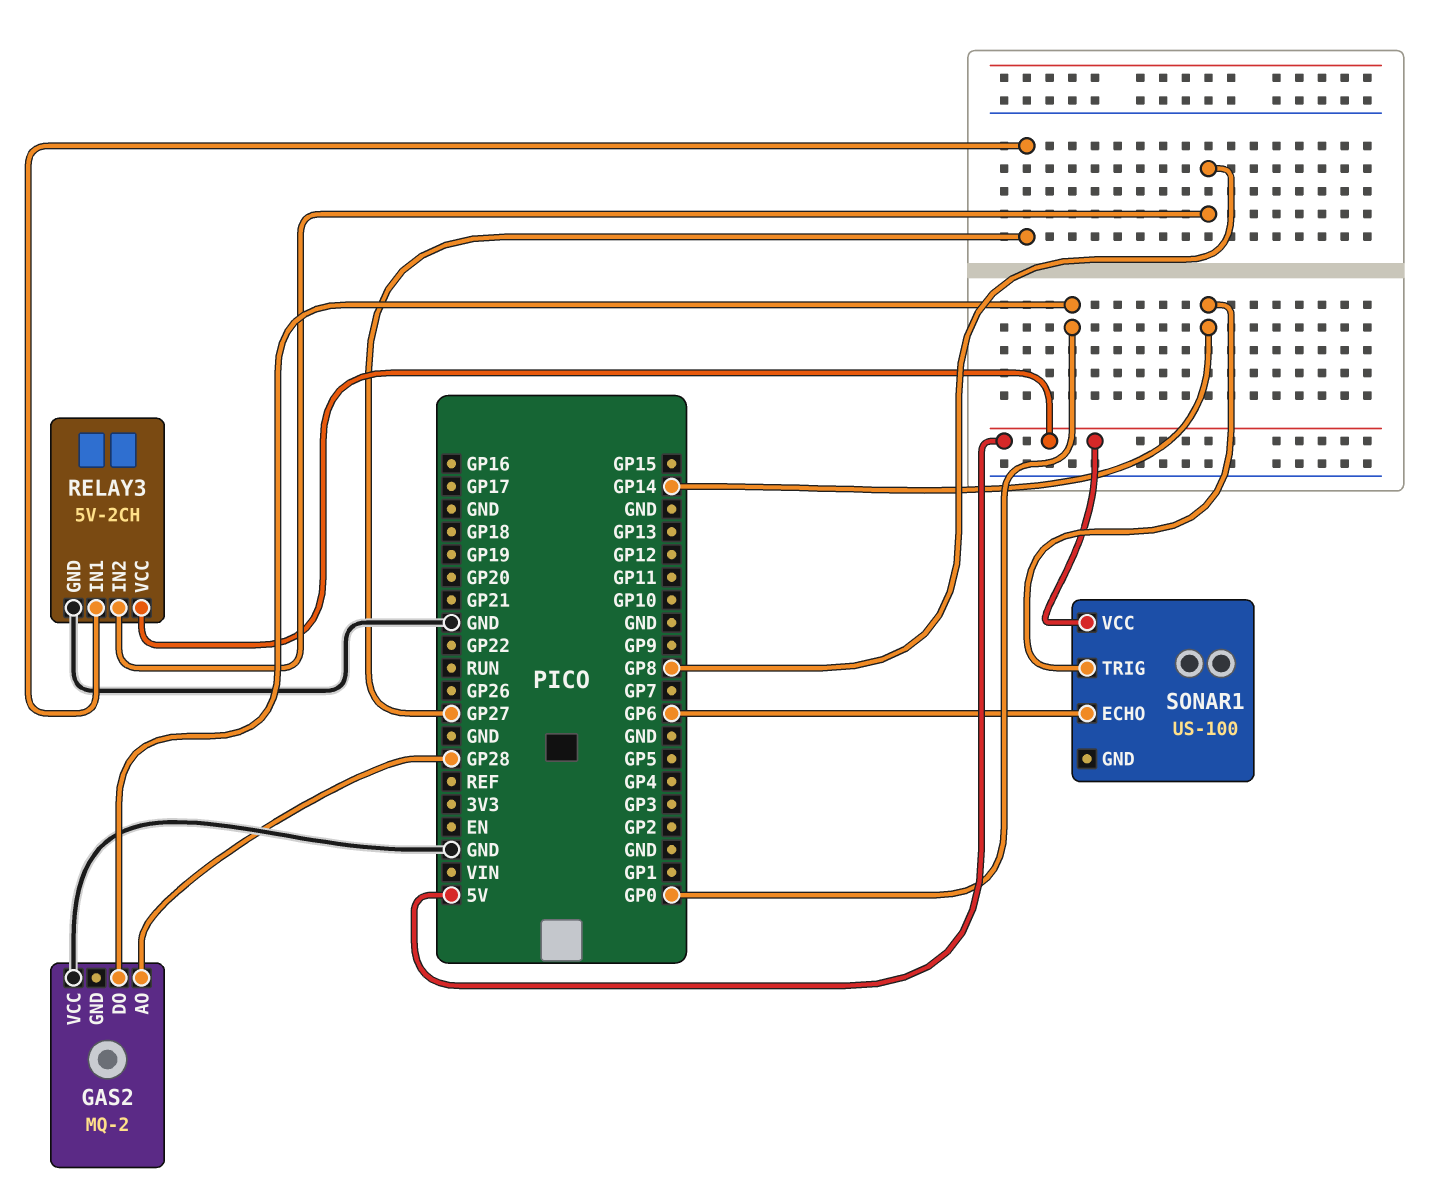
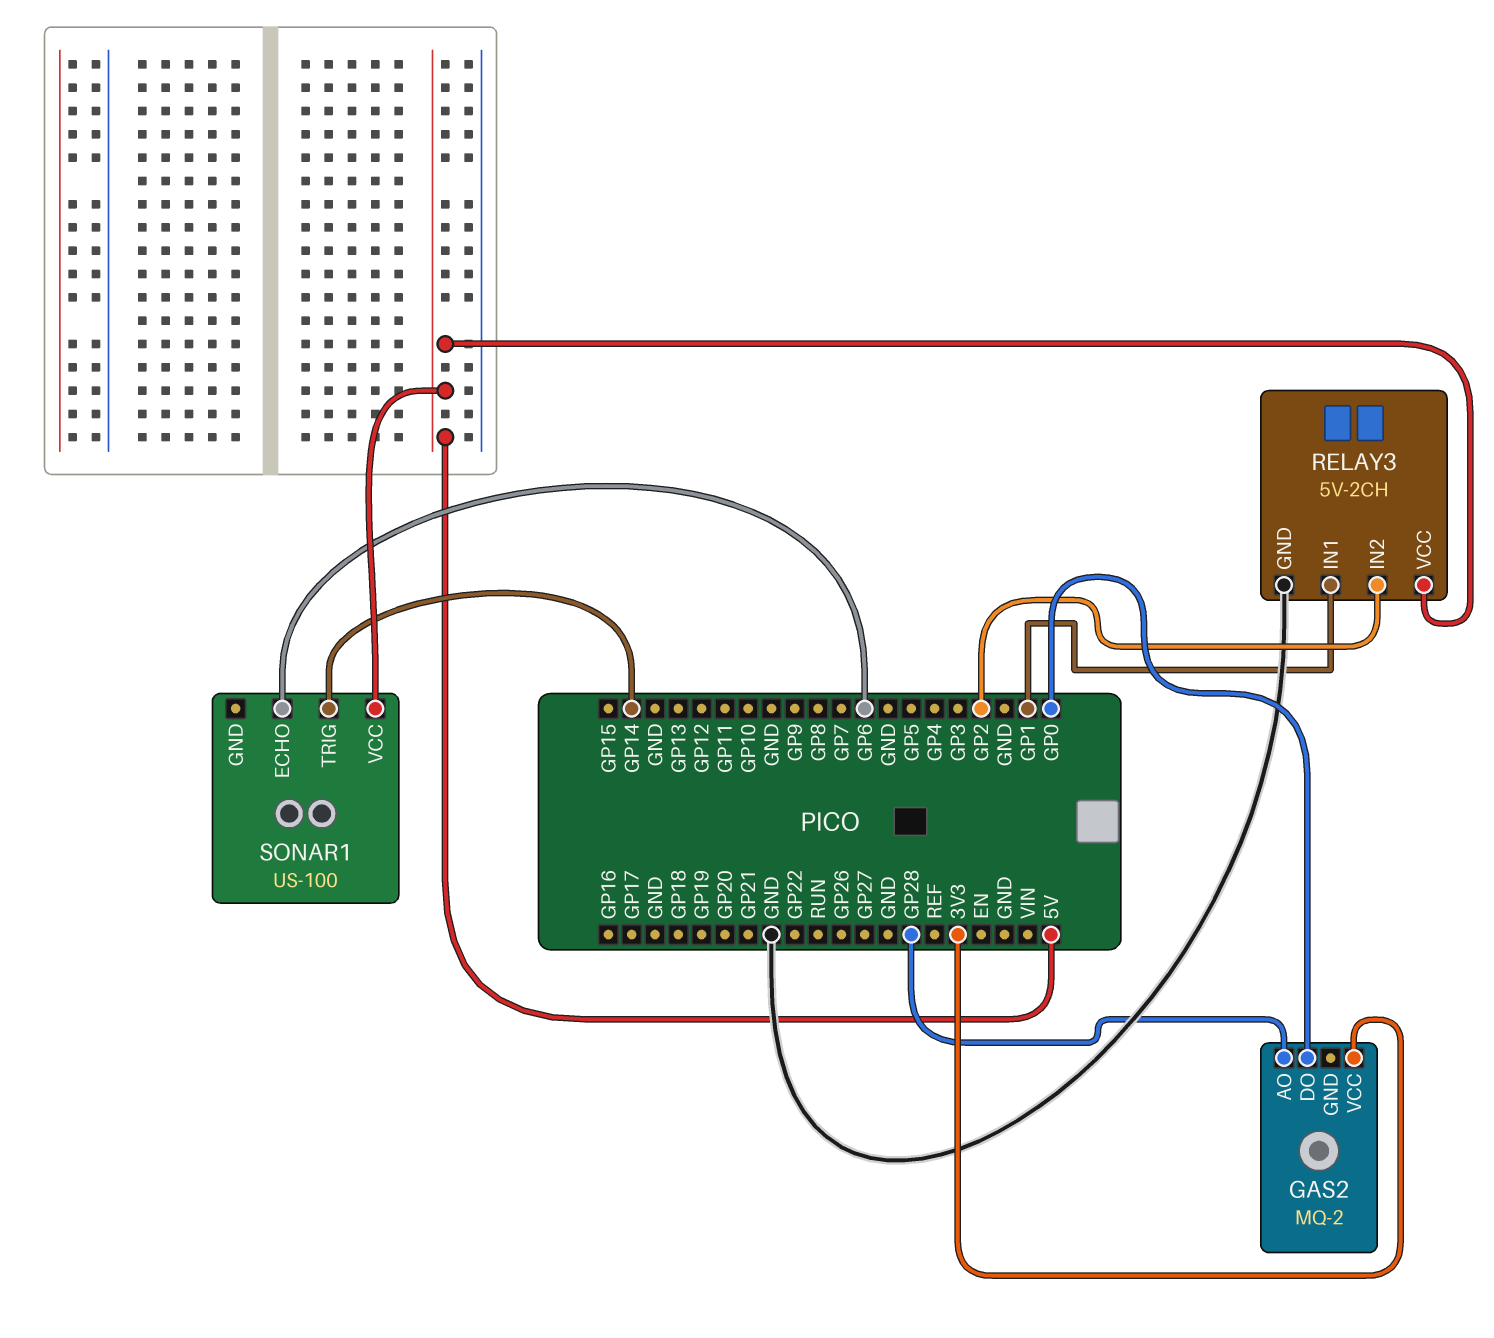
GAS2 pin VCC: GND -> 3V3
RELAY3 pin IN1: GP27 -> GP1
RELAY3 pin IN2: GP8 -> GP2

